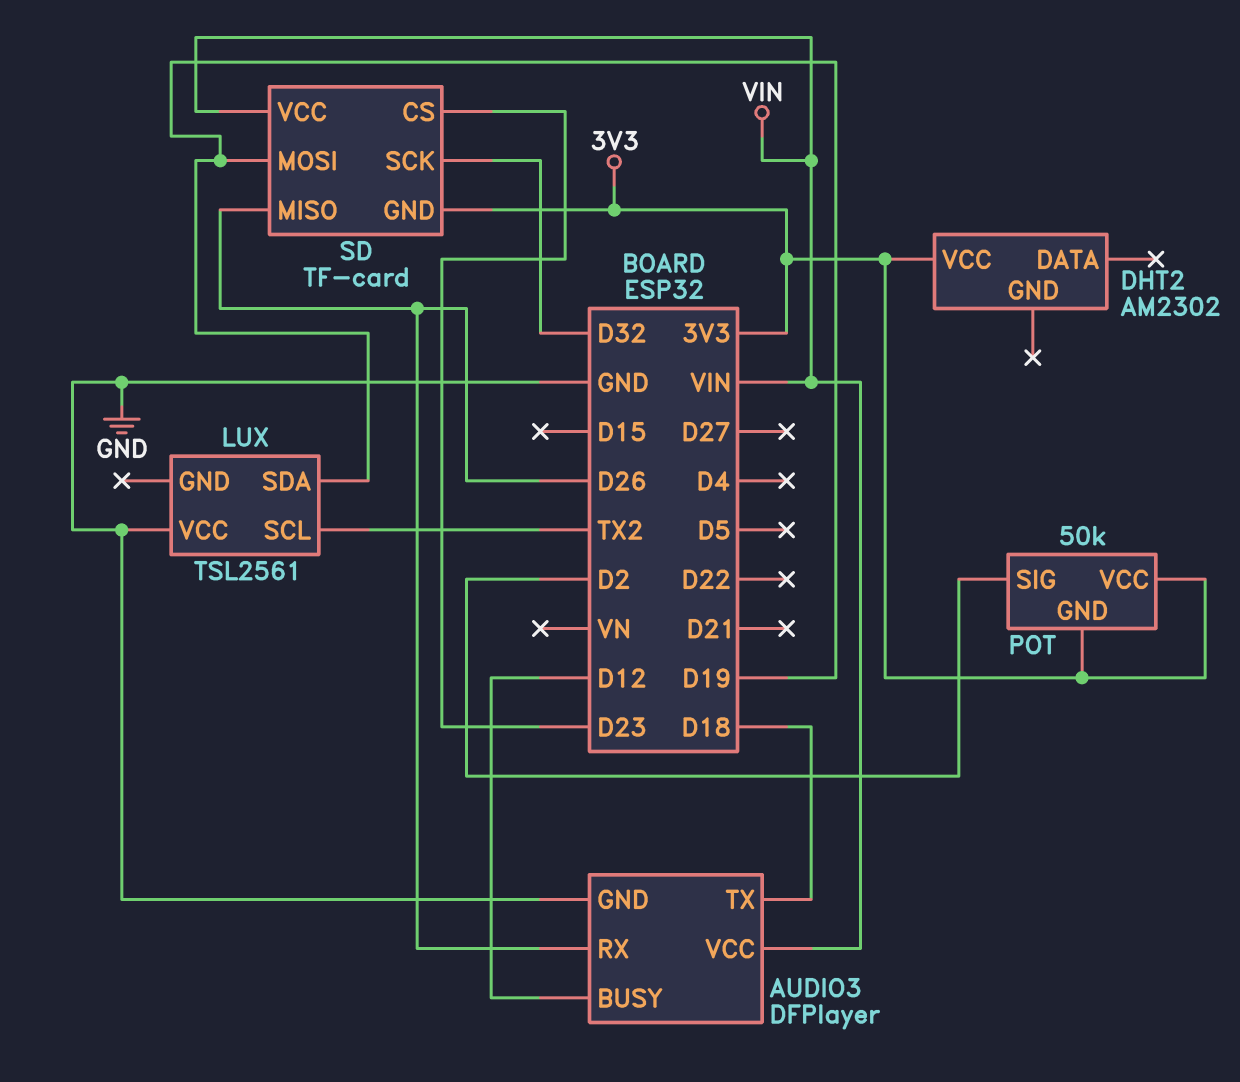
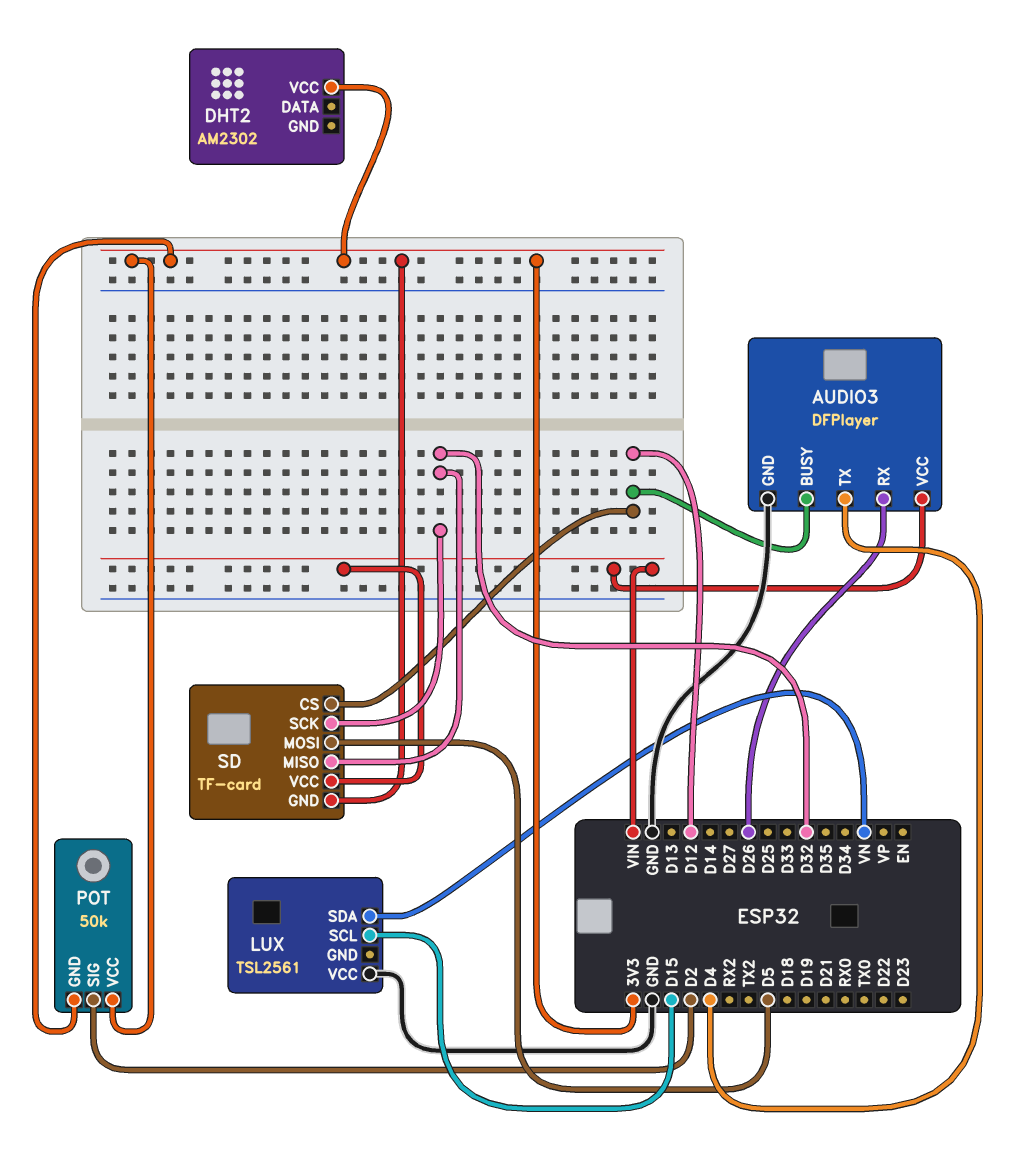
AUDIO3 pin TX: D18 -> D4
LUX pin SCL: TX2 -> D15
LUX pin SDA: D19 -> VN
SD pin CS: D23 -> D12
SD pin MISO: D26 -> D32
SD pin MOSI: D19 -> D5

